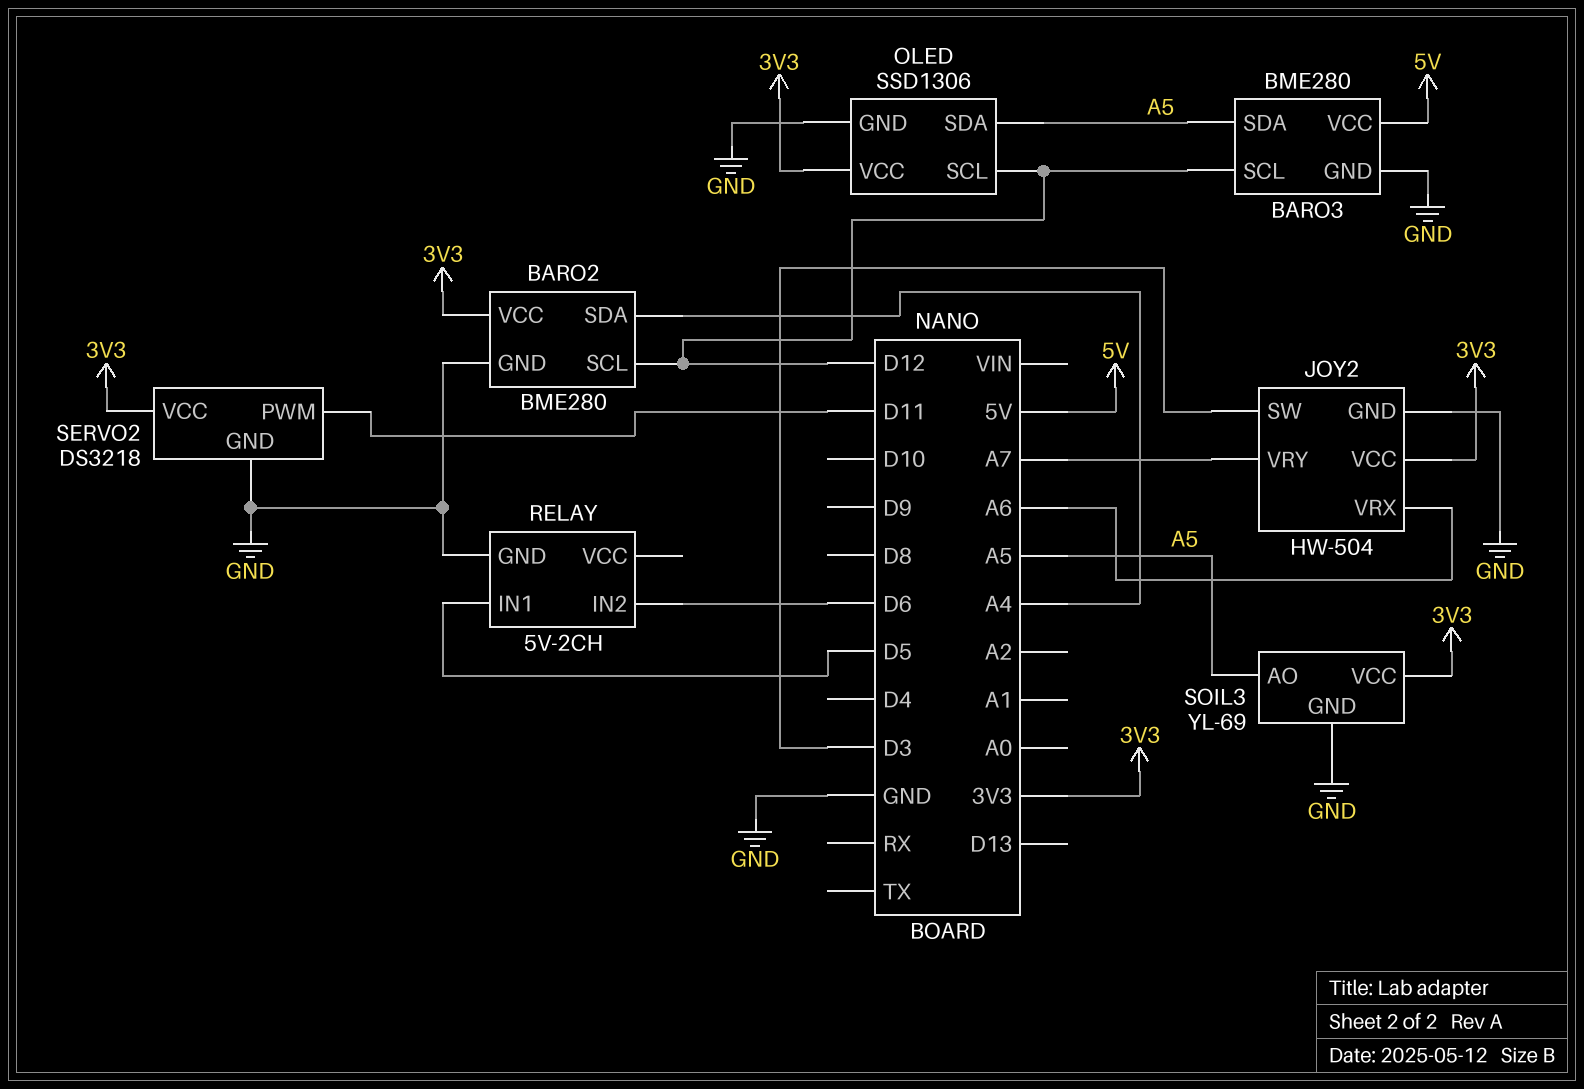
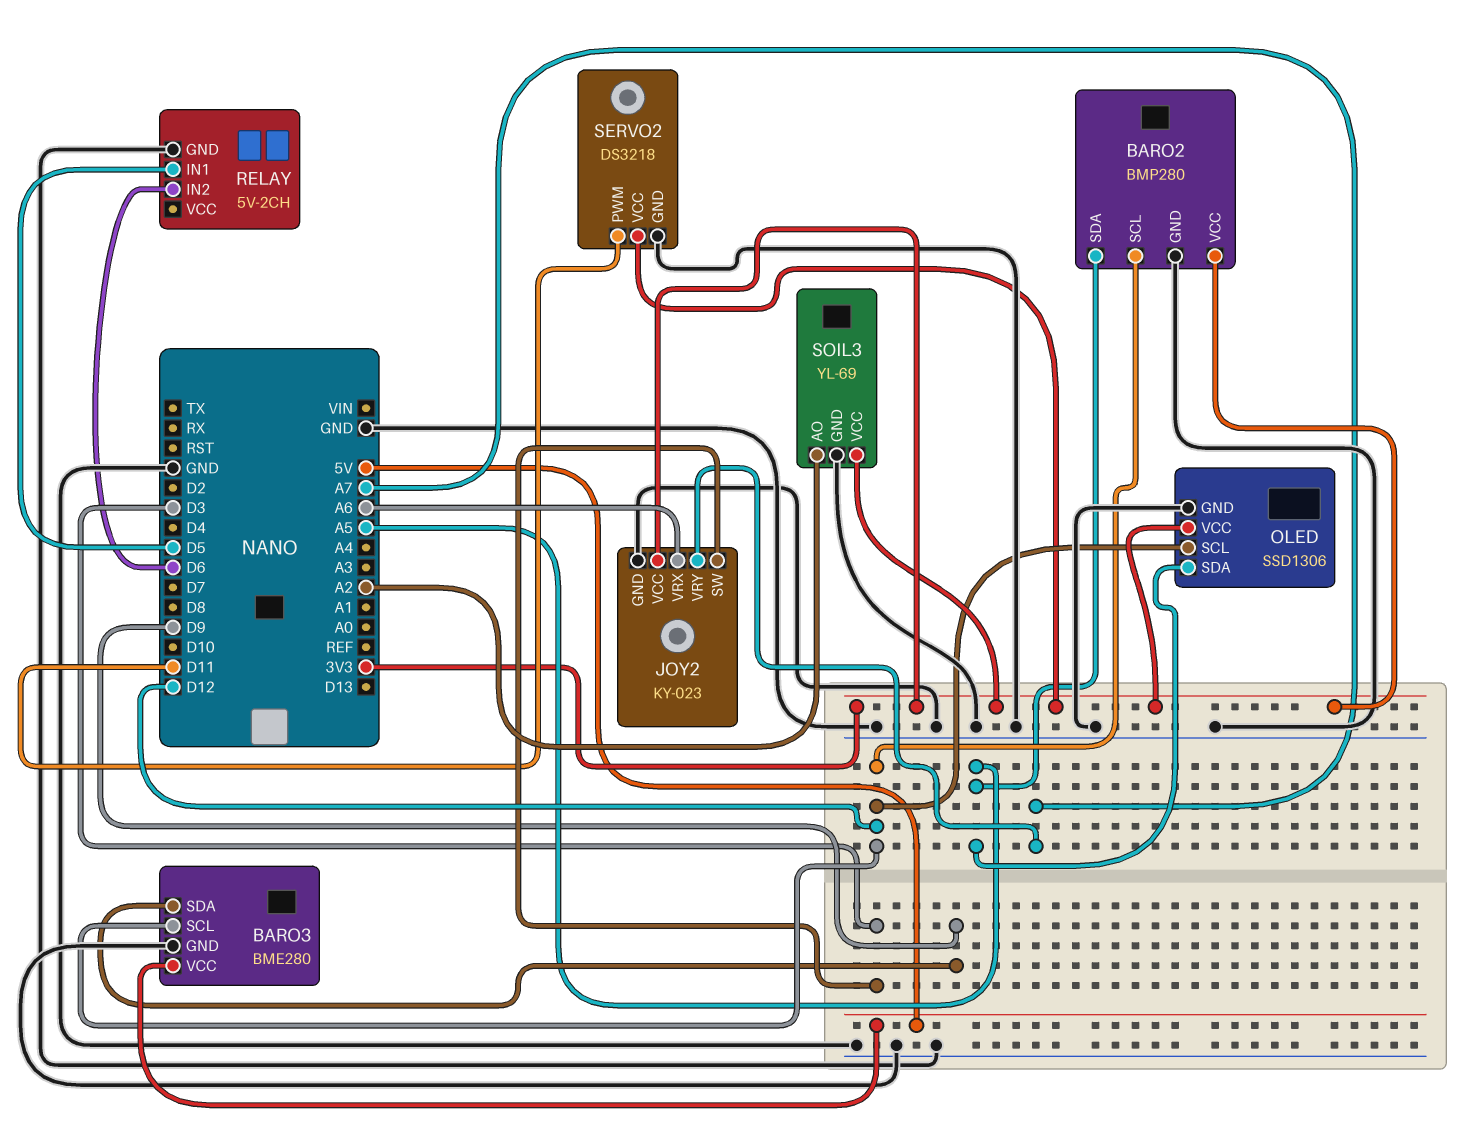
BARO2: BME280 -> BMP280
BARO2 pin SDA: A4 -> A5
BARO3 pin SDA: A5 -> D9
JOY2: HW-504 -> KY-023
SOIL3 pin AO: A5 -> A2

